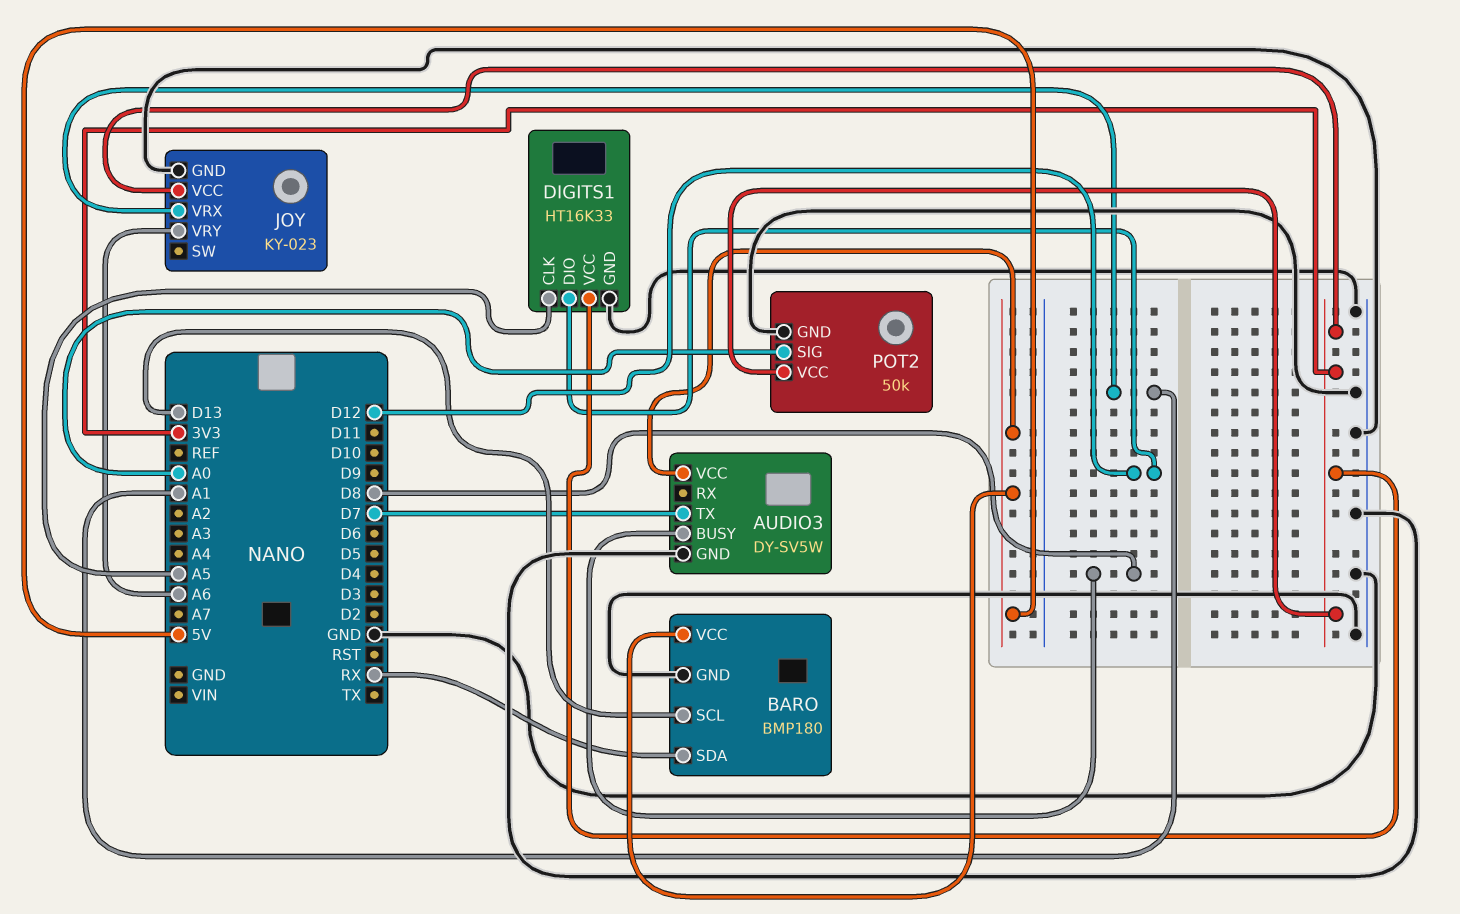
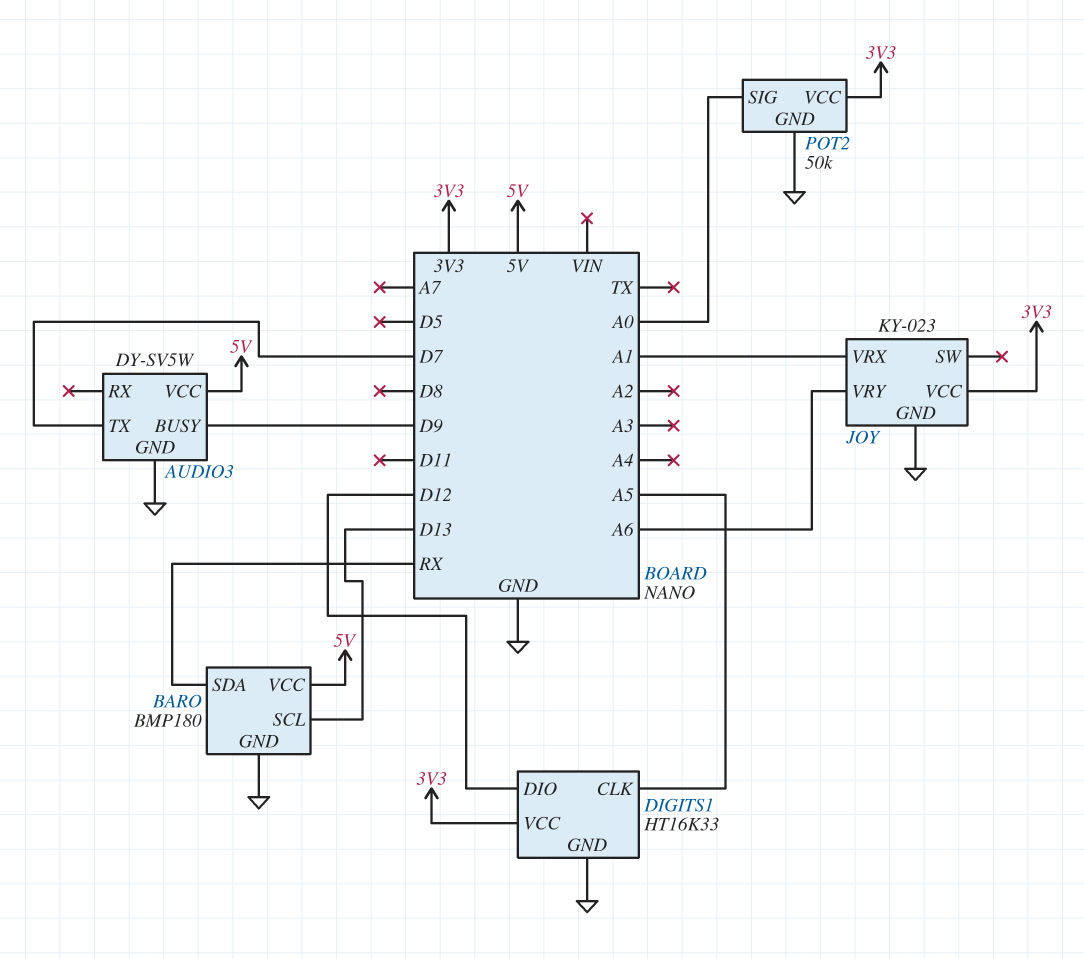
AUDIO3 pin BUSY: D8 -> D9

